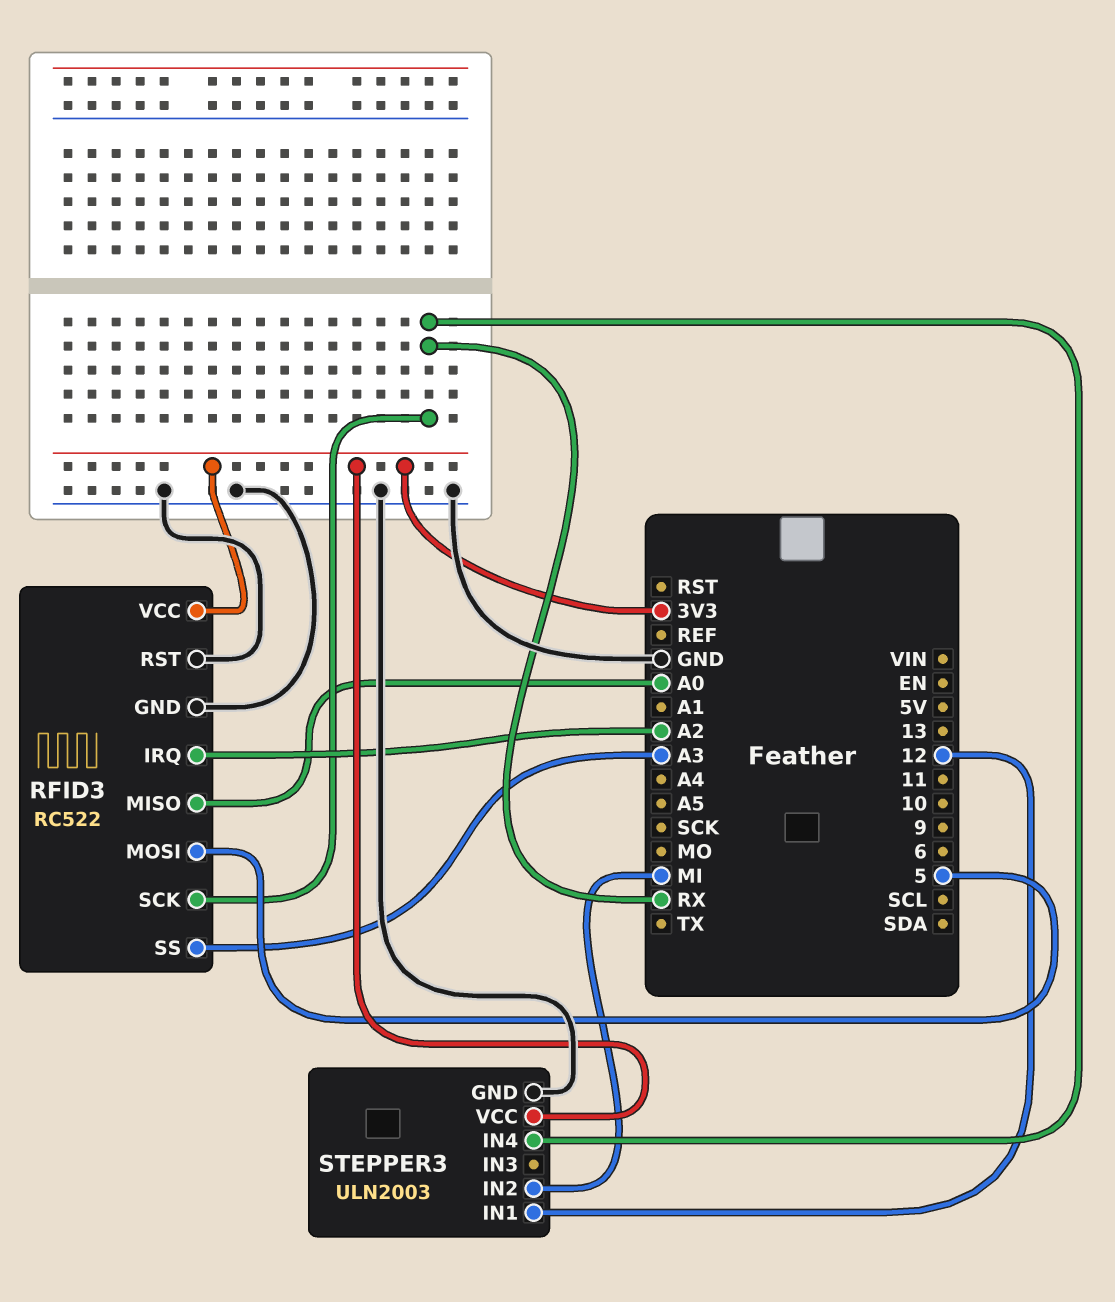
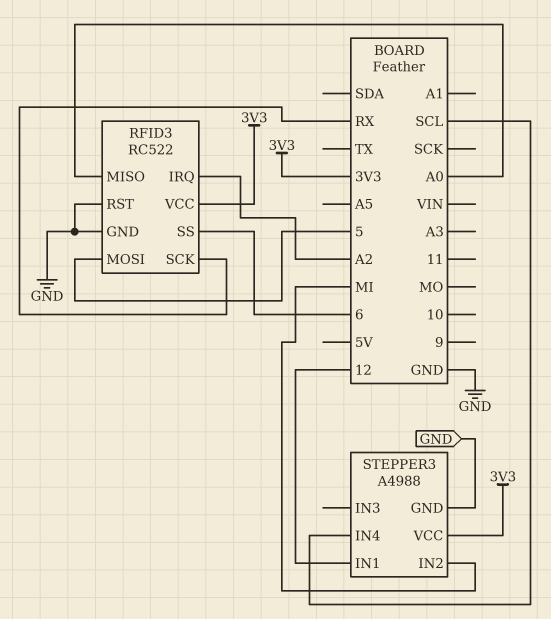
RFID3 pin SS: A3 -> 6
STEPPER3: ULN2003 -> A4988
STEPPER3 pin IN4: RX -> SCL

